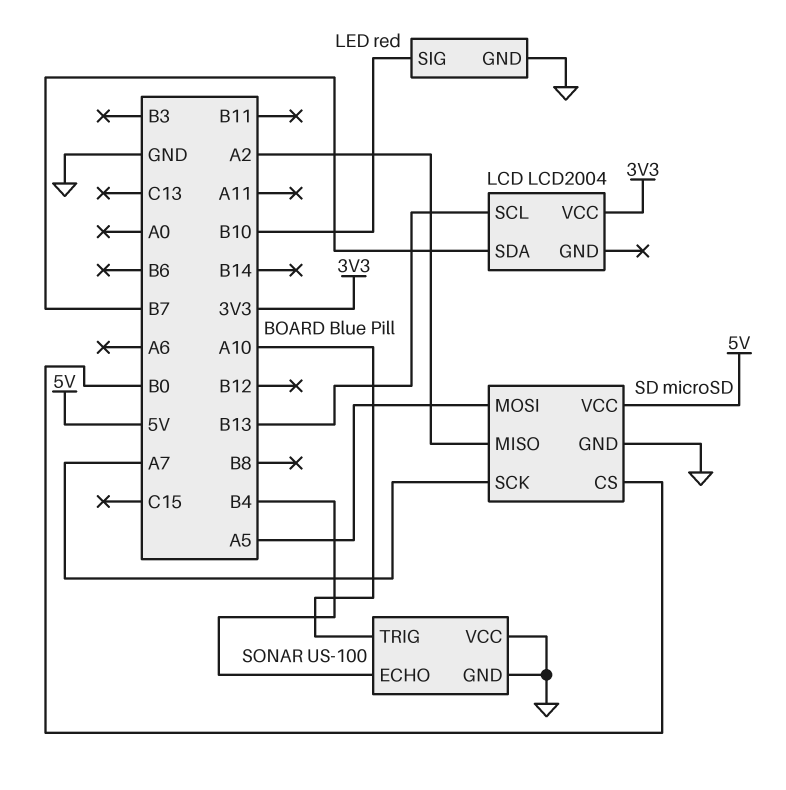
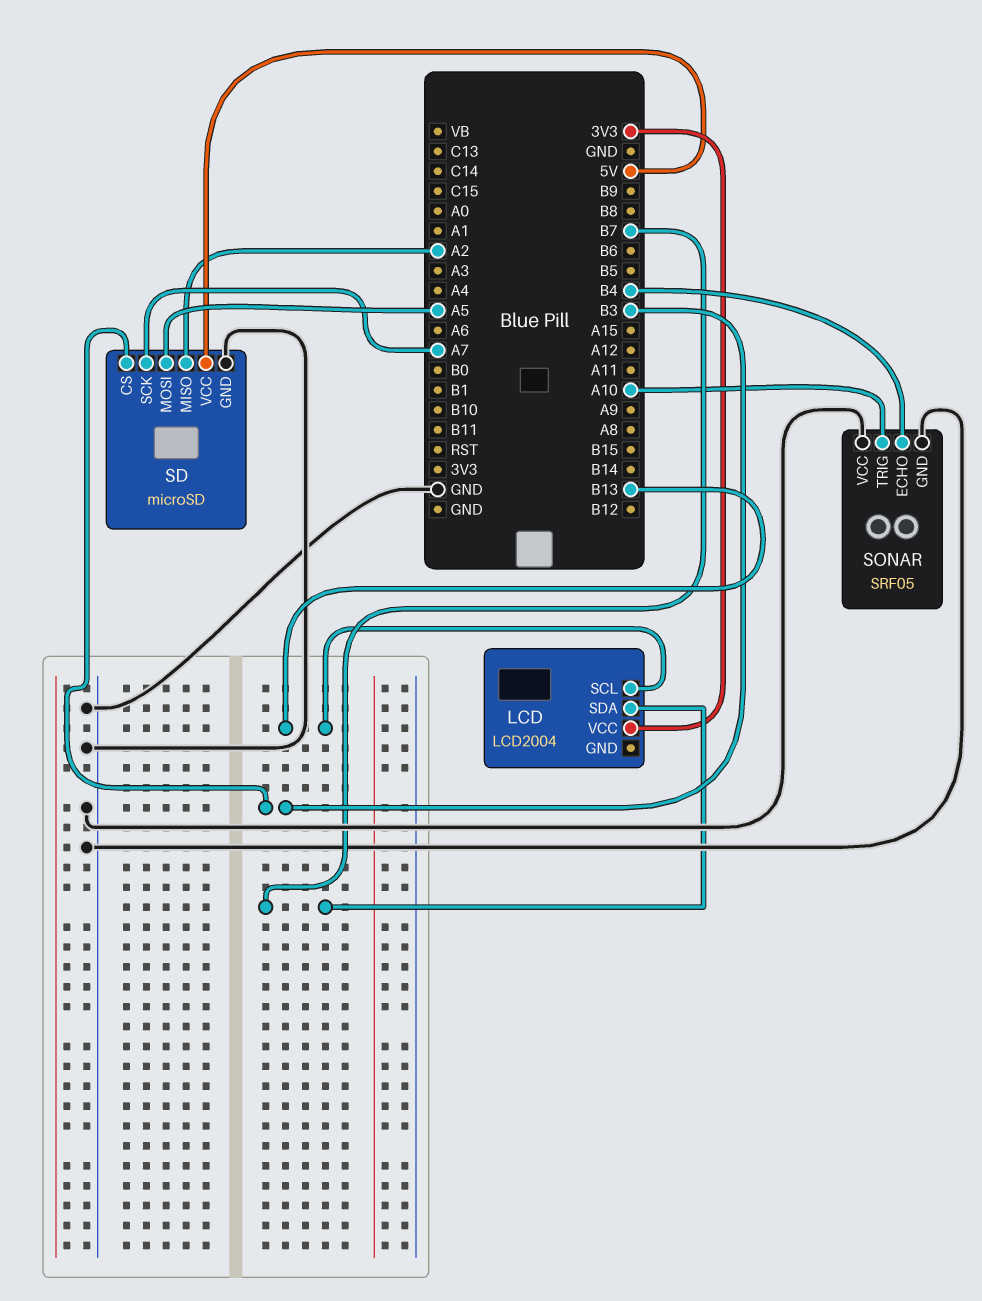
LED: red -> none
LED pin GND: GND -> none
LED pin SIG: B10 -> none
SD pin CS: B0 -> B3
SONAR: US-100 -> SRF05

